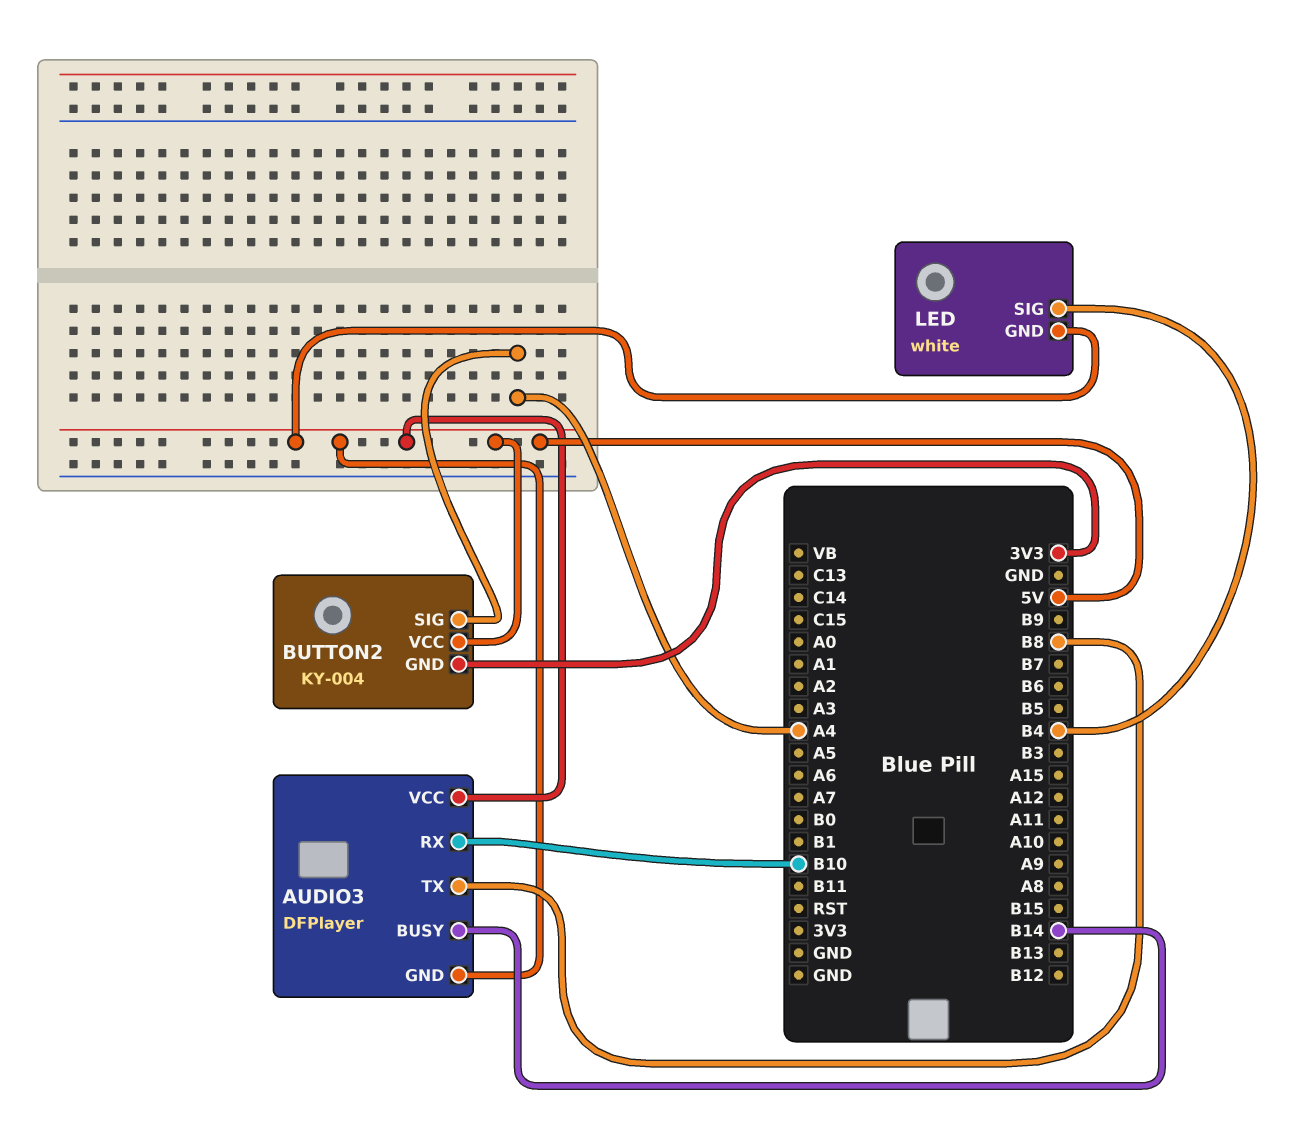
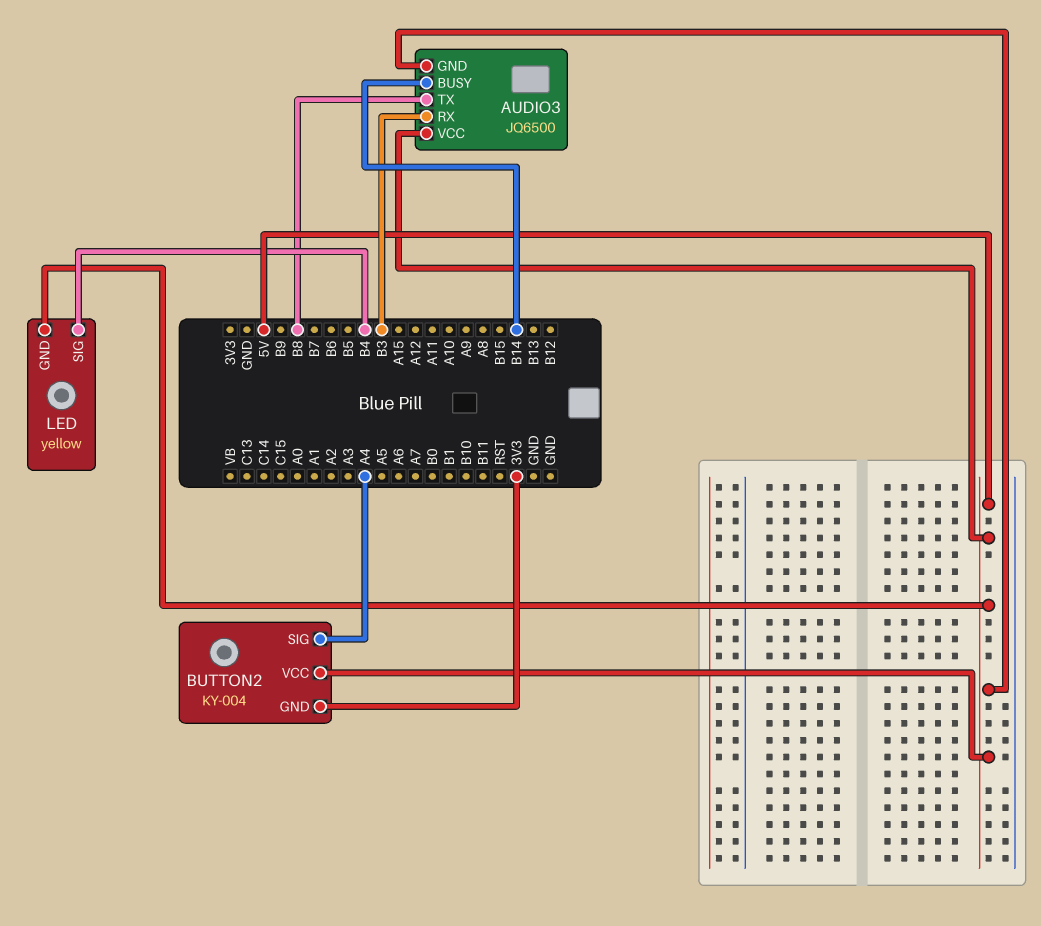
AUDIO3: DFPlayer -> JQ6500
AUDIO3 pin RX: B10 -> B3
LED: white -> yellow

